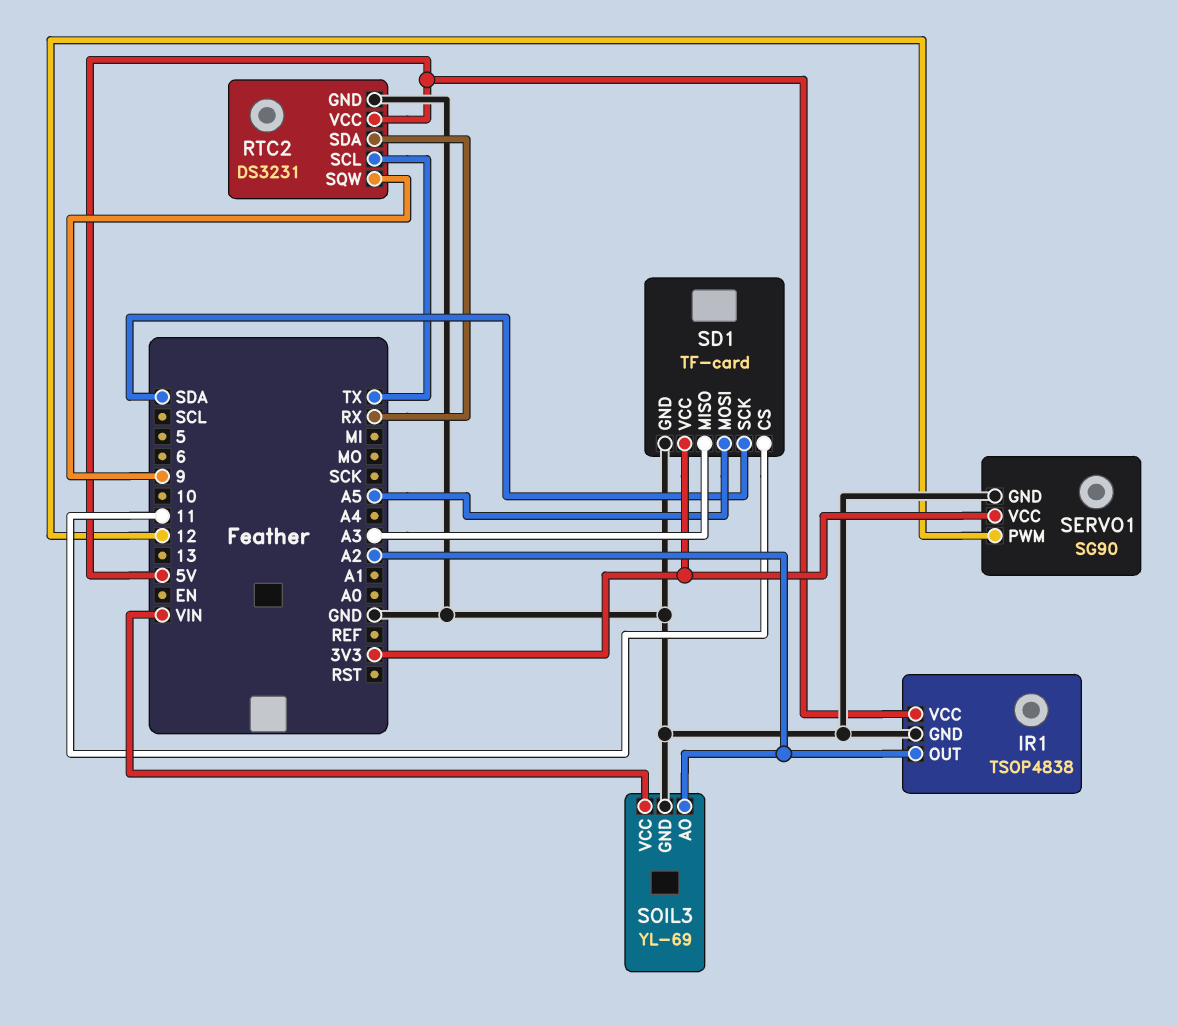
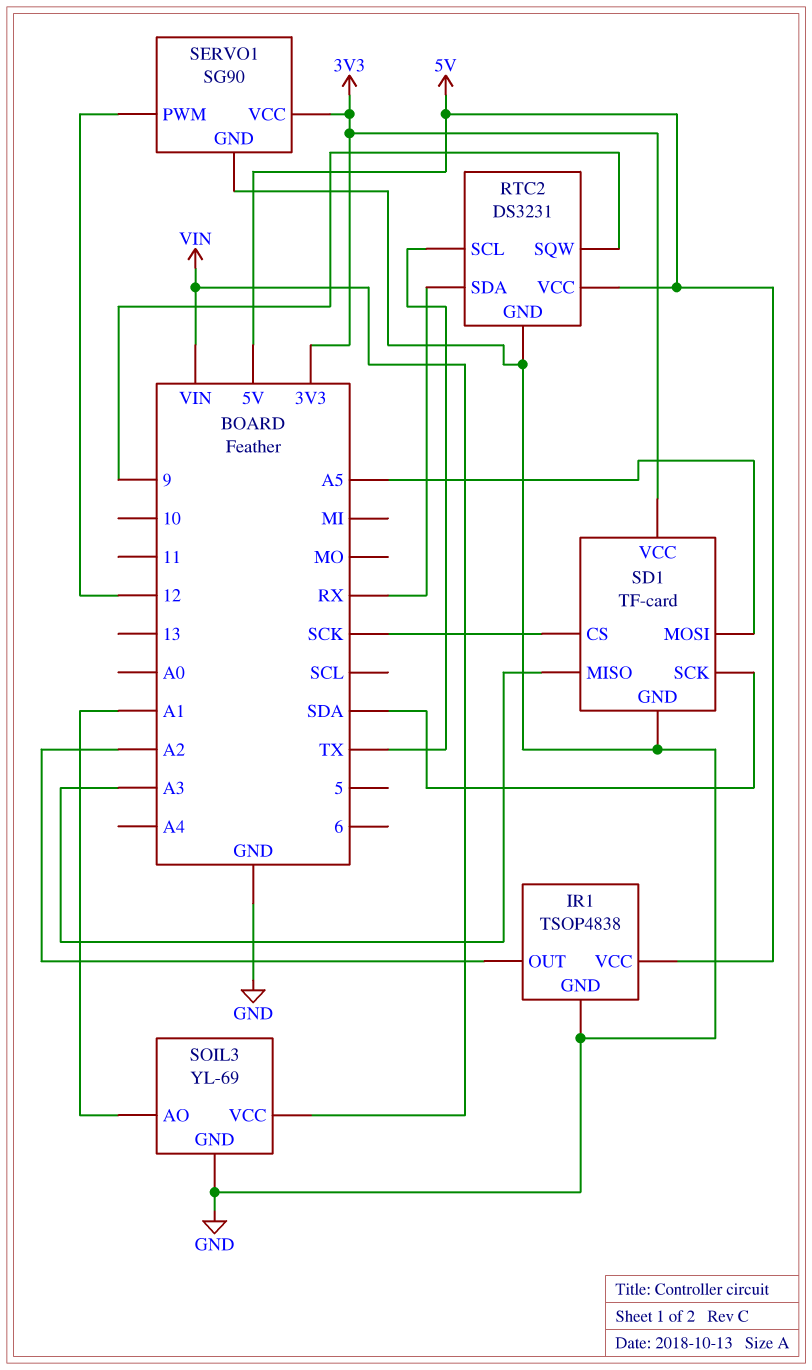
SD1 pin CS: 11 -> SCK
SOIL3 pin AO: A2 -> A1

